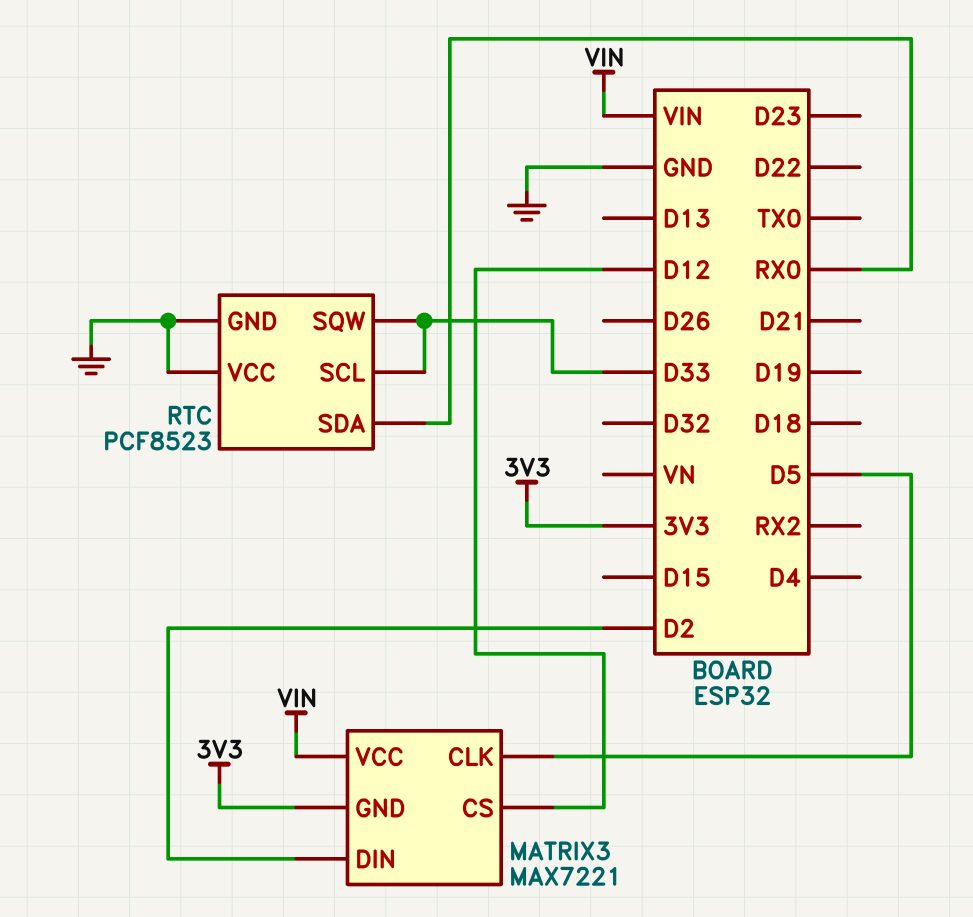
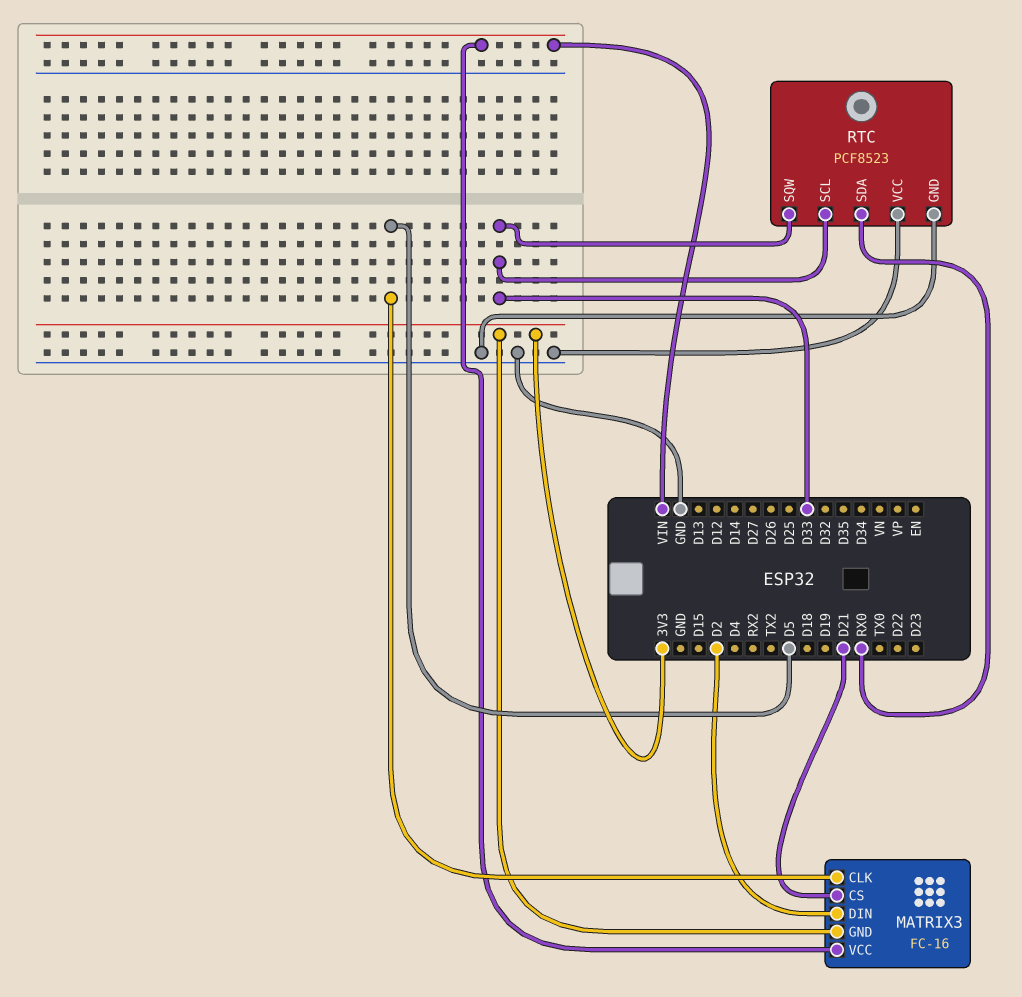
MATRIX3: MAX7221 -> FC-16
MATRIX3 pin CS: D12 -> D21

